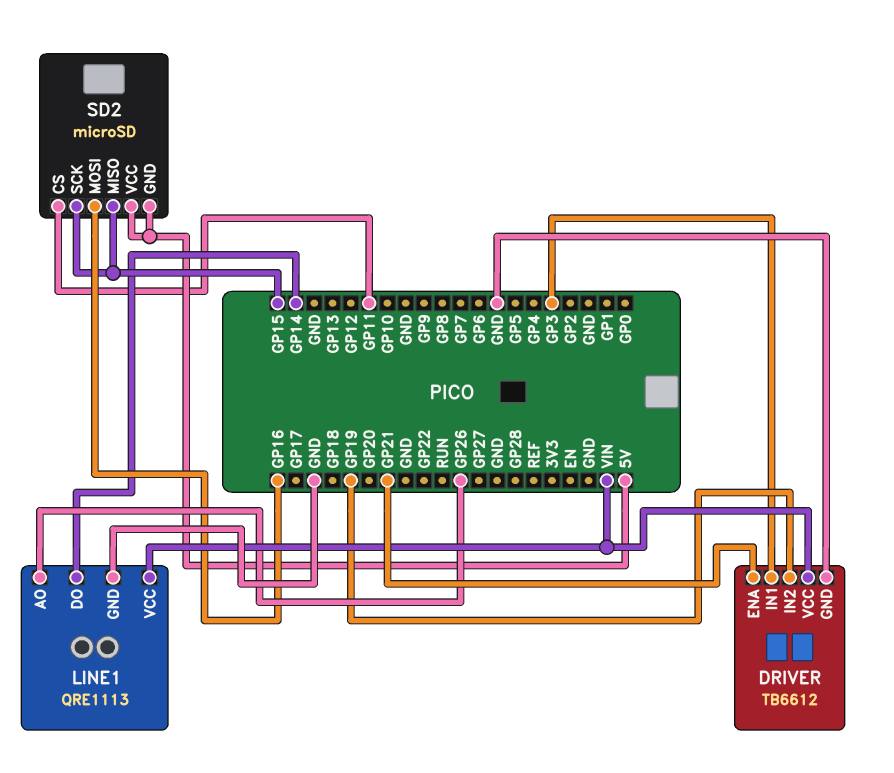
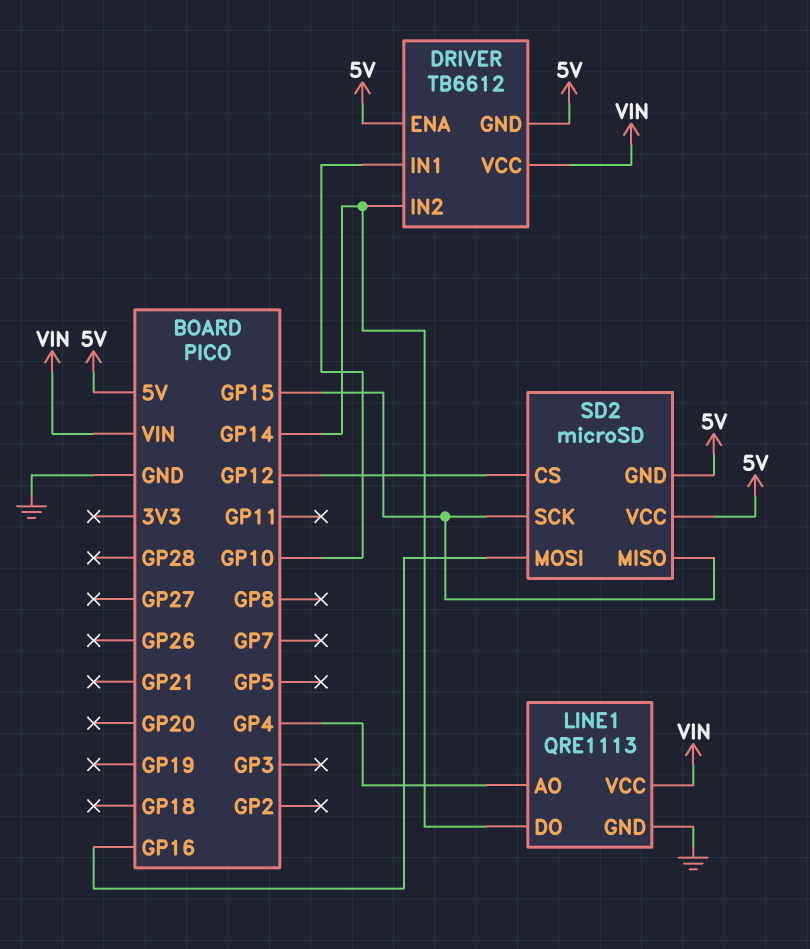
DRIVER pin ENA: GP21 -> 5V
DRIVER pin GND: GND -> 5V
DRIVER pin IN1: GP3 -> GP10
DRIVER pin IN2: GP19 -> GP14
LINE1 pin AO: GP26 -> GP4
SD2 pin CS: GP11 -> GP12

